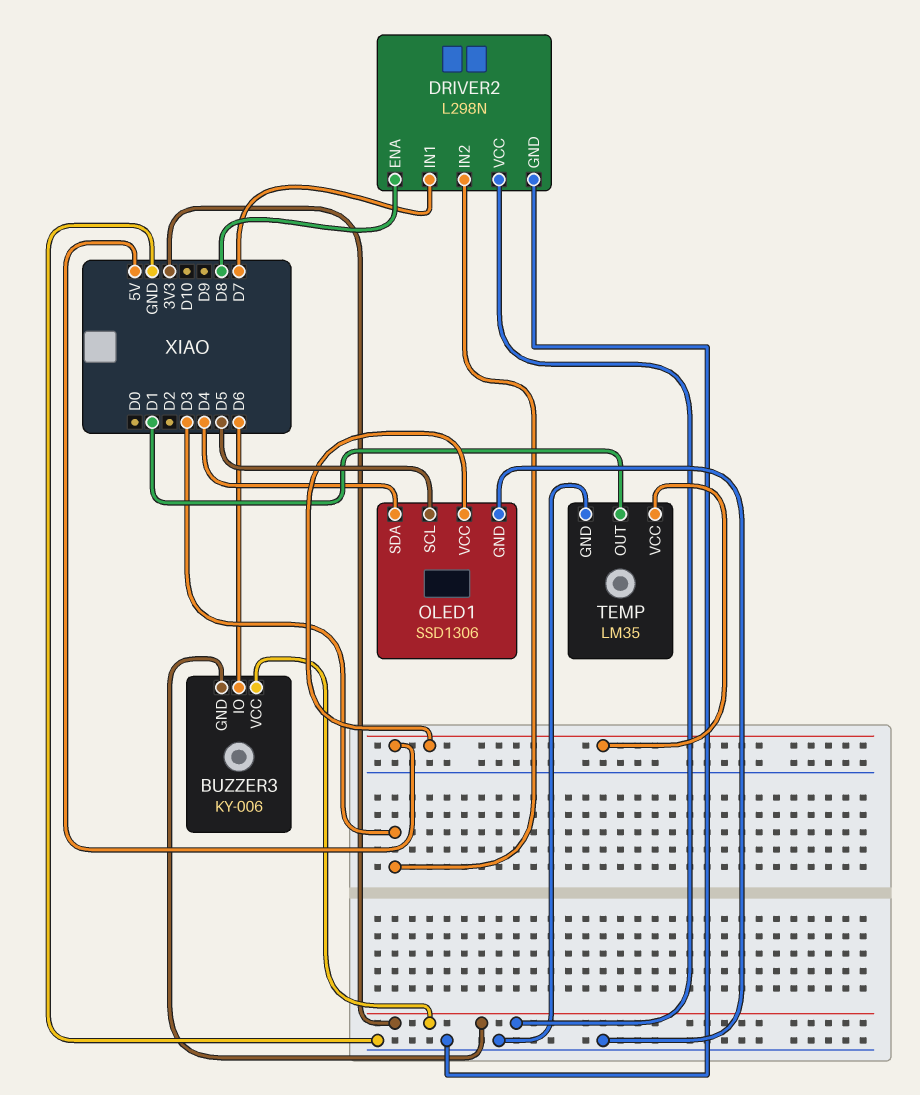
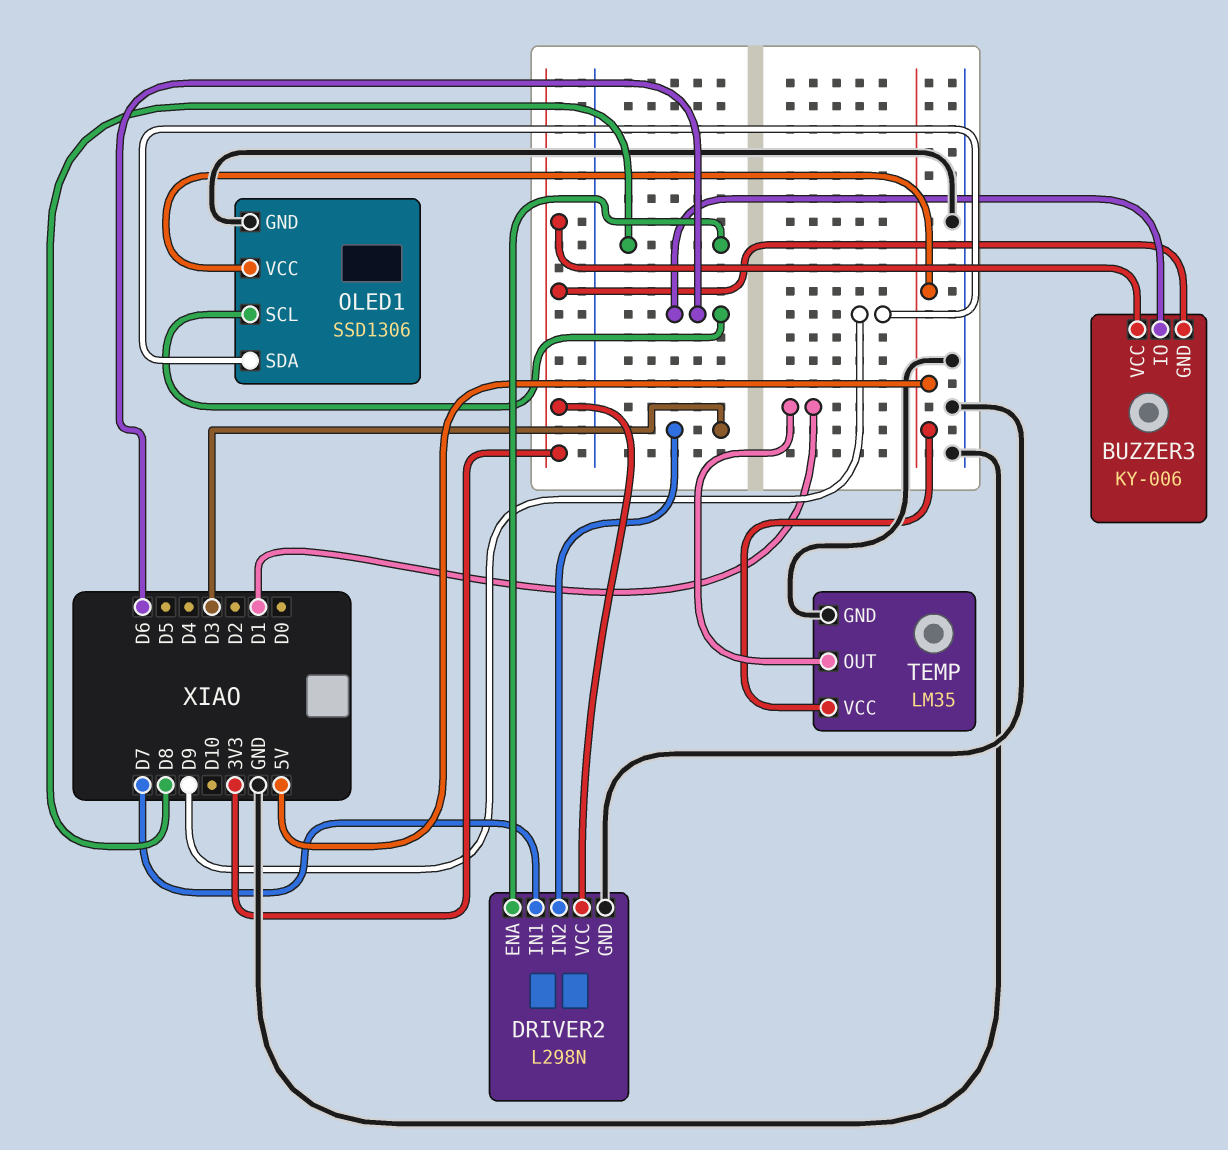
OLED1 pin SCL: D5 -> D6
OLED1 pin SDA: D4 -> D9

